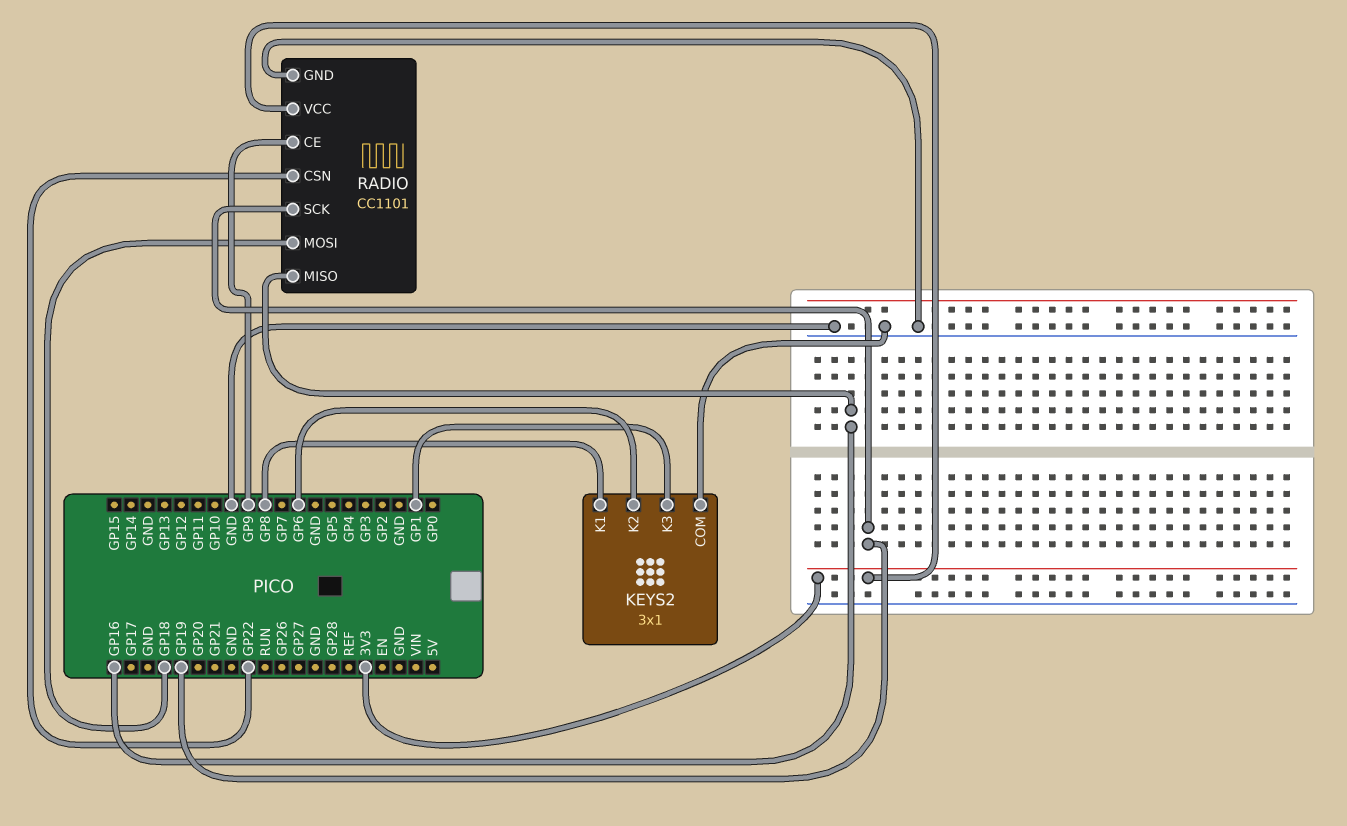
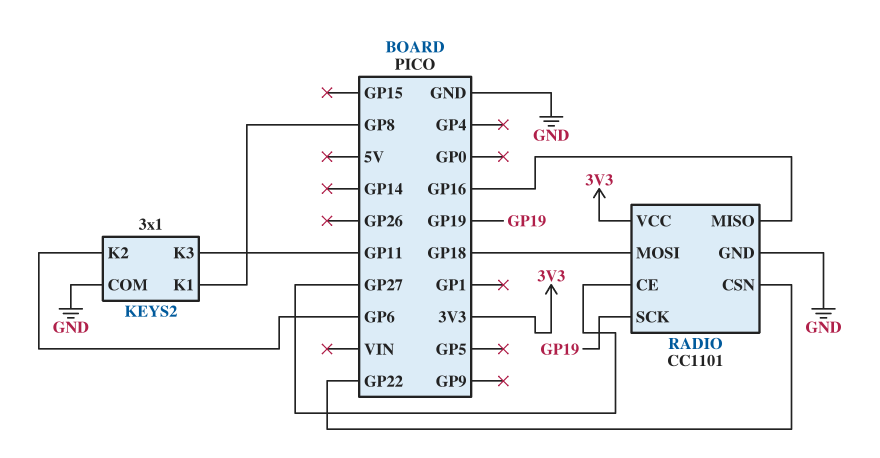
KEYS2 pin K3: GP1 -> GP11
RADIO pin CE: GP9 -> GP27

